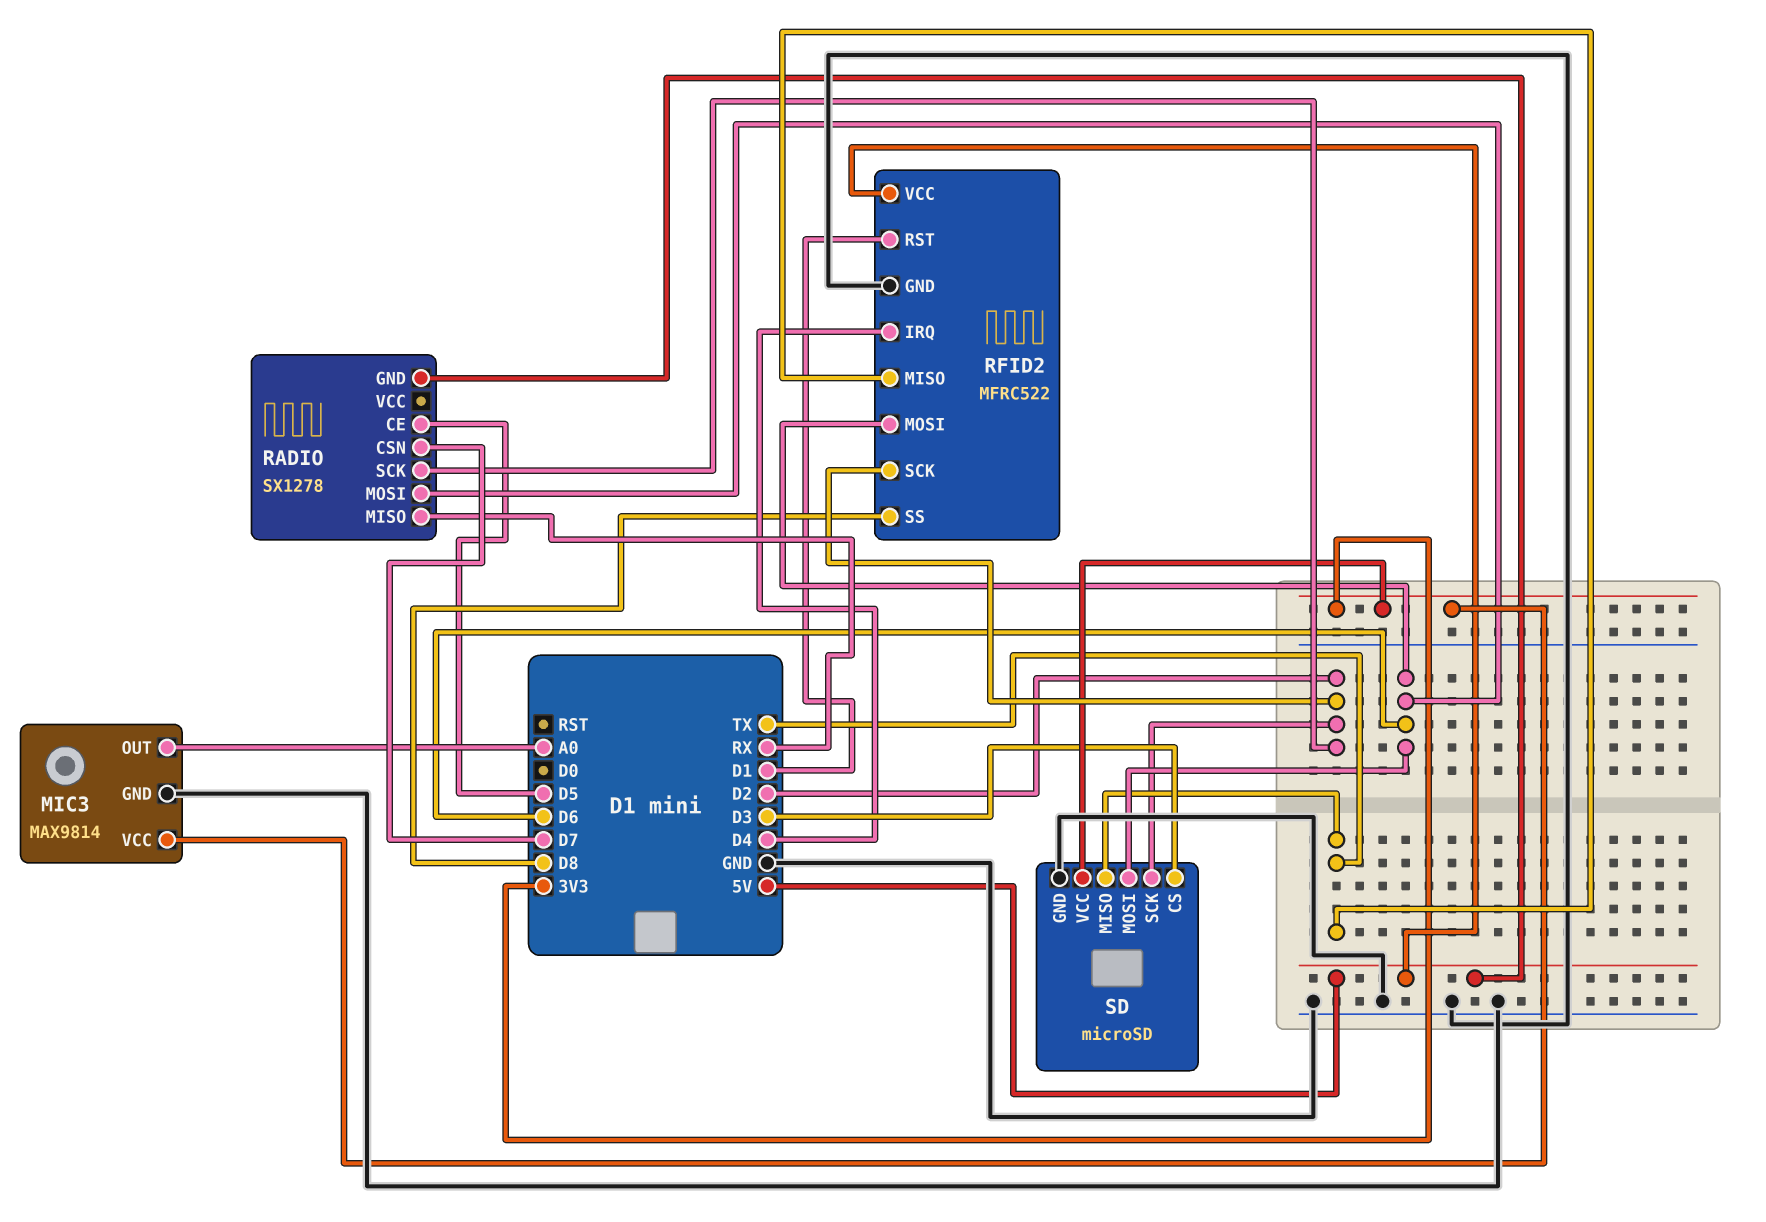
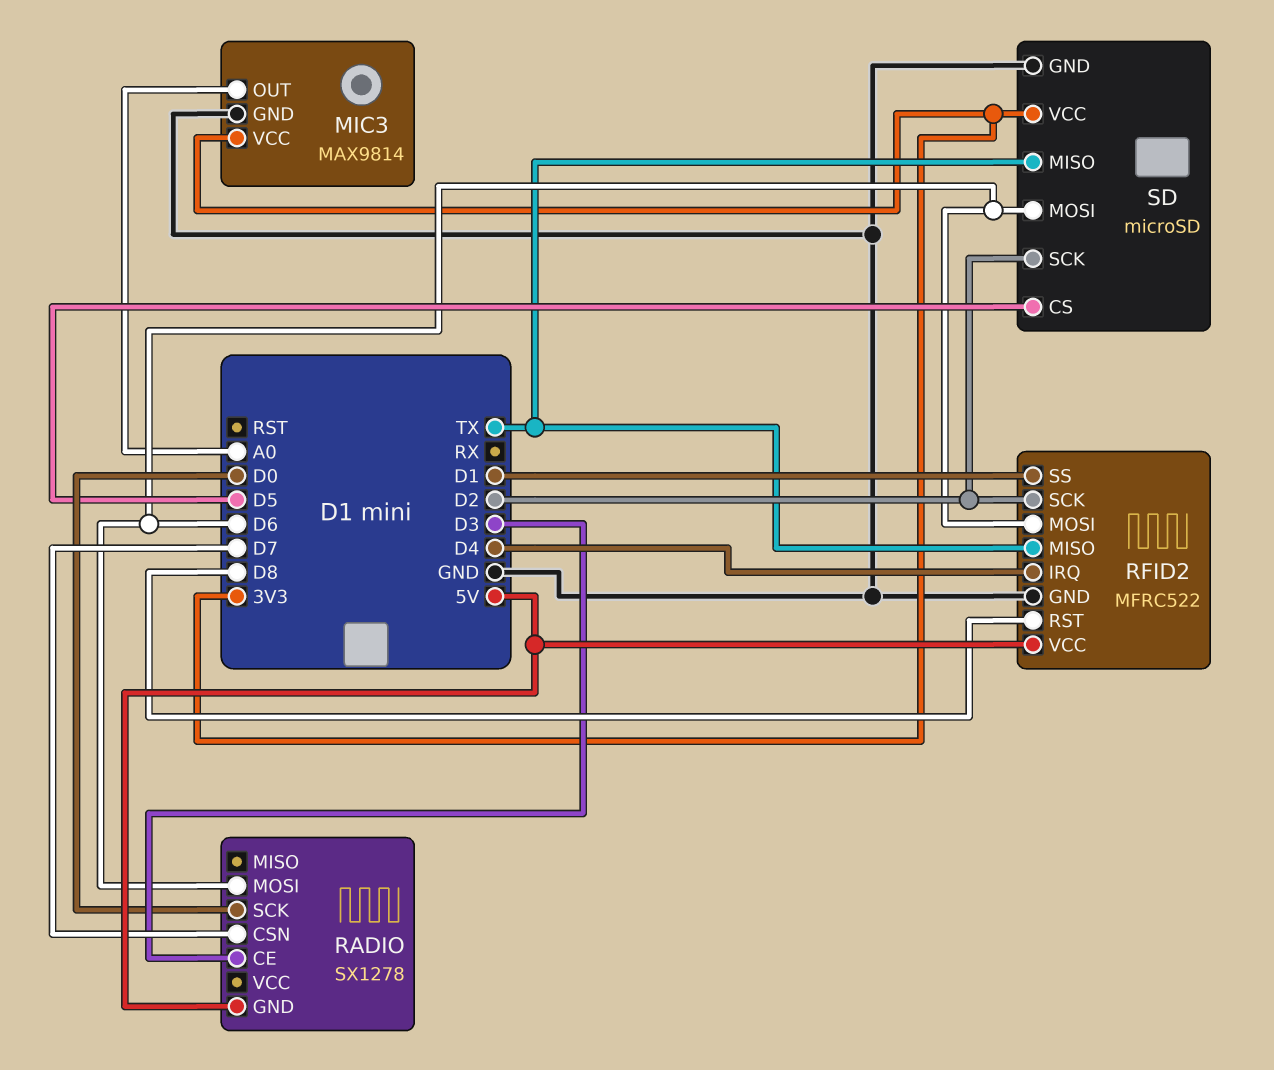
RADIO pin CE: D5 -> D3
RADIO pin MISO: RX -> none
RADIO pin SCK: D2 -> D0
RFID2 pin RST: D1 -> D8
RFID2 pin SS: D8 -> D1
SD pin CS: D3 -> D5

